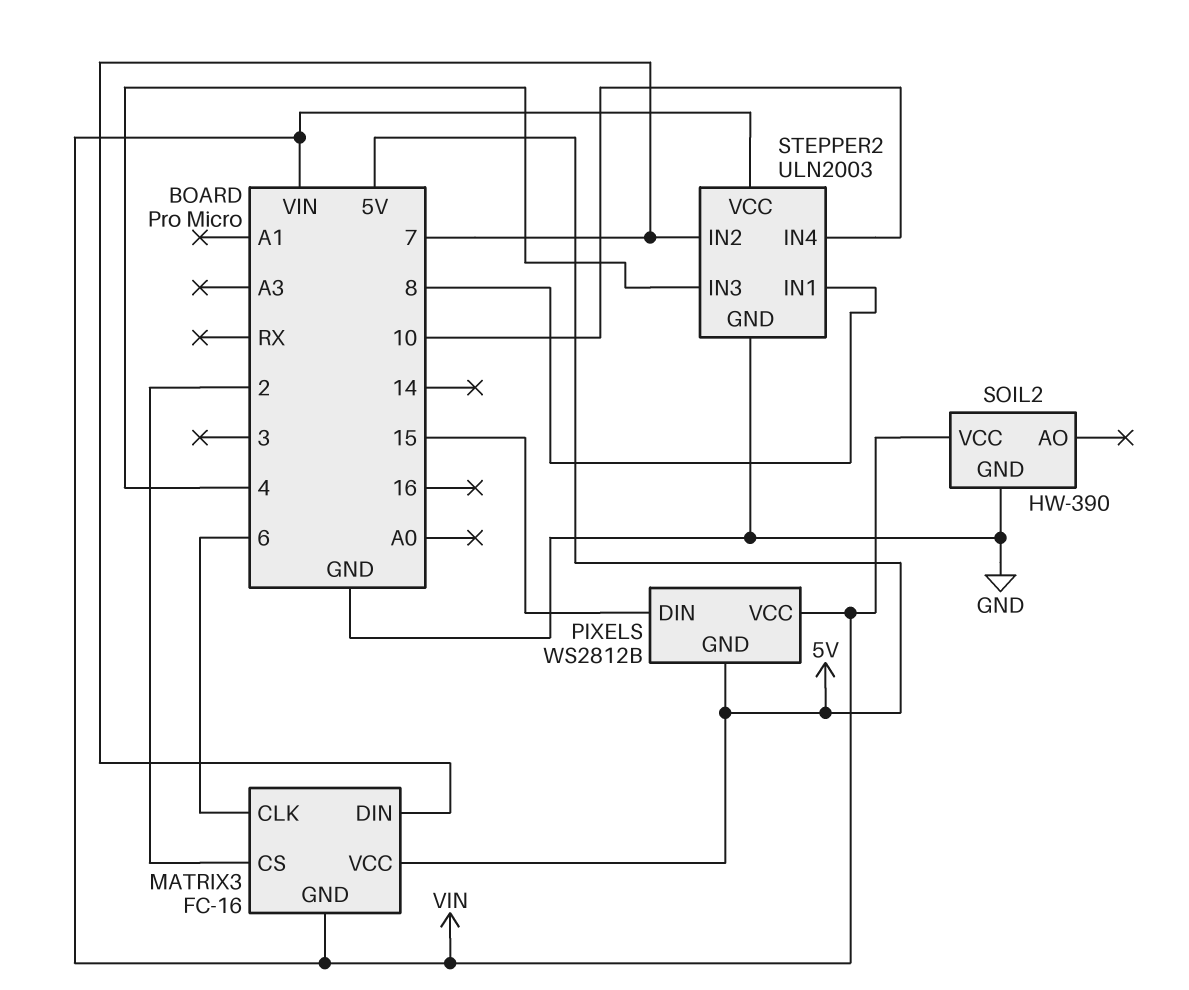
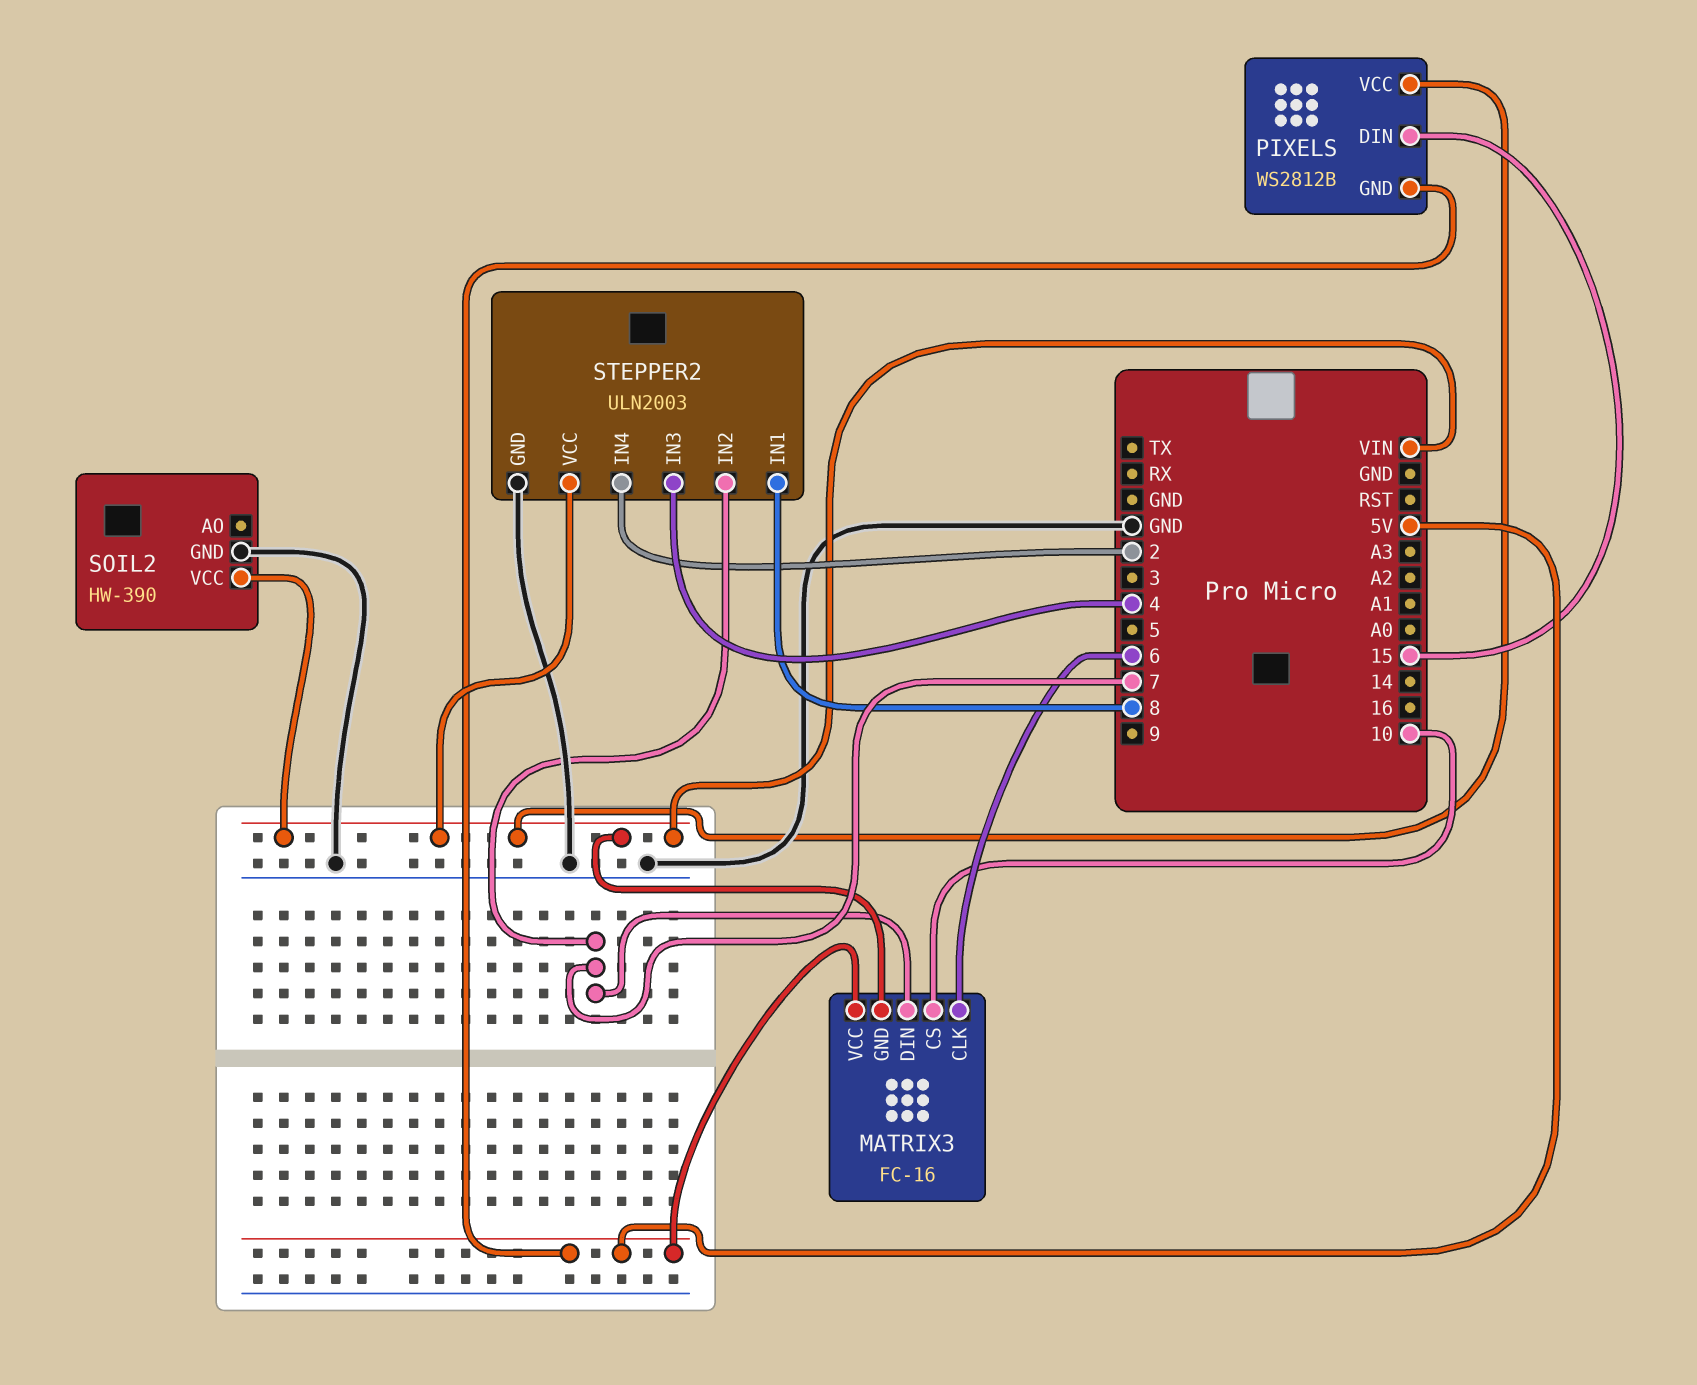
MATRIX3 pin CS: 2 -> 10
STEPPER2 pin IN4: 10 -> 2

